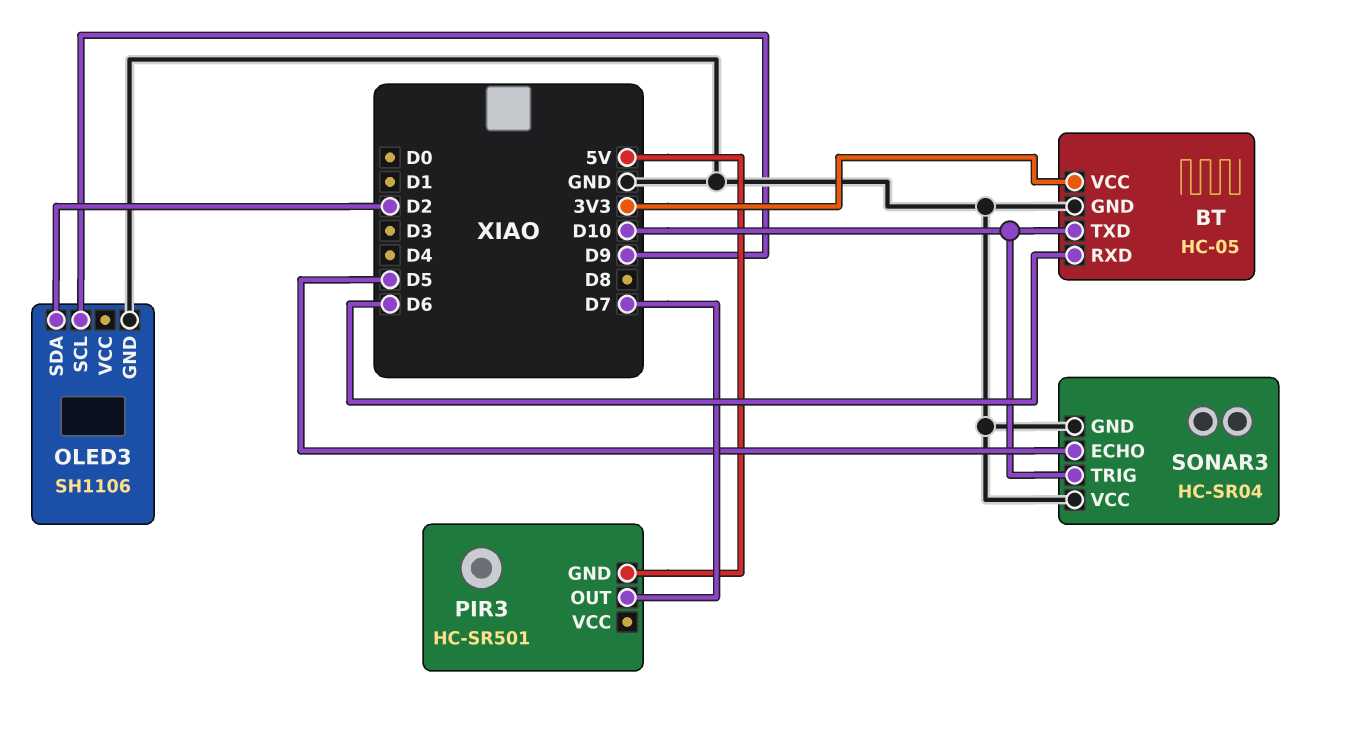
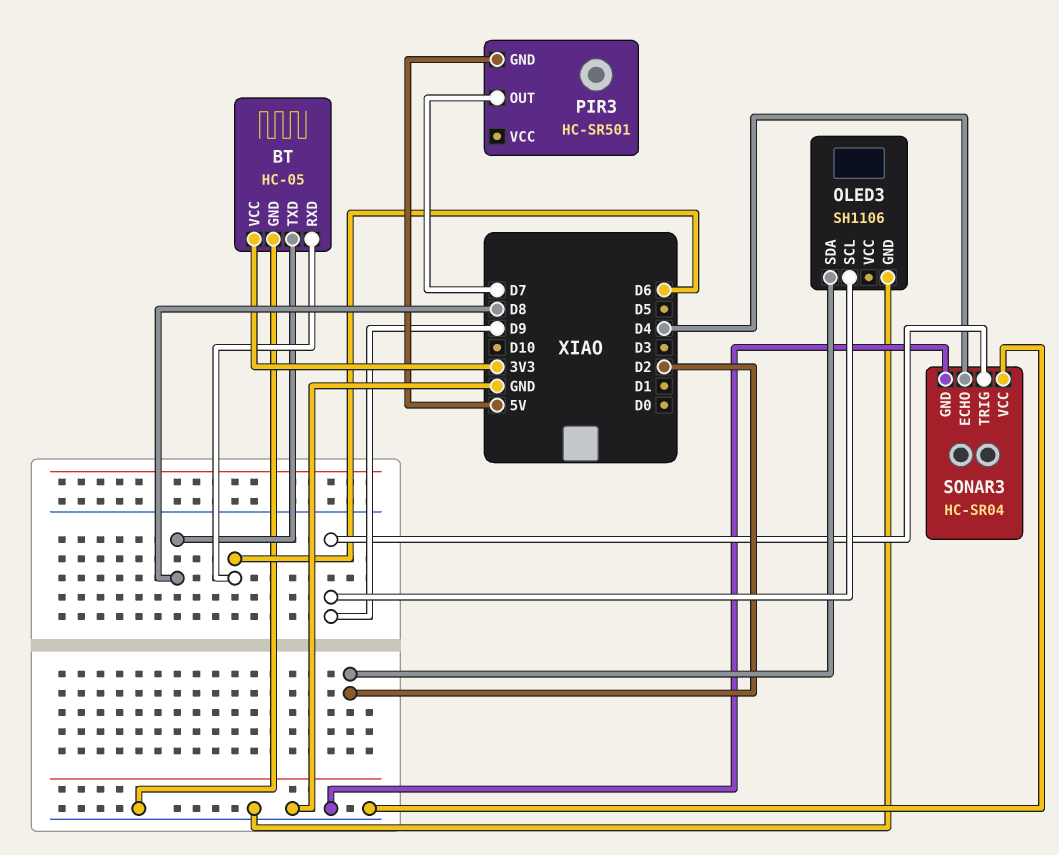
BT pin TXD: D10 -> D8
SONAR3 pin ECHO: D5 -> D4
SONAR3 pin TRIG: D10 -> D9

